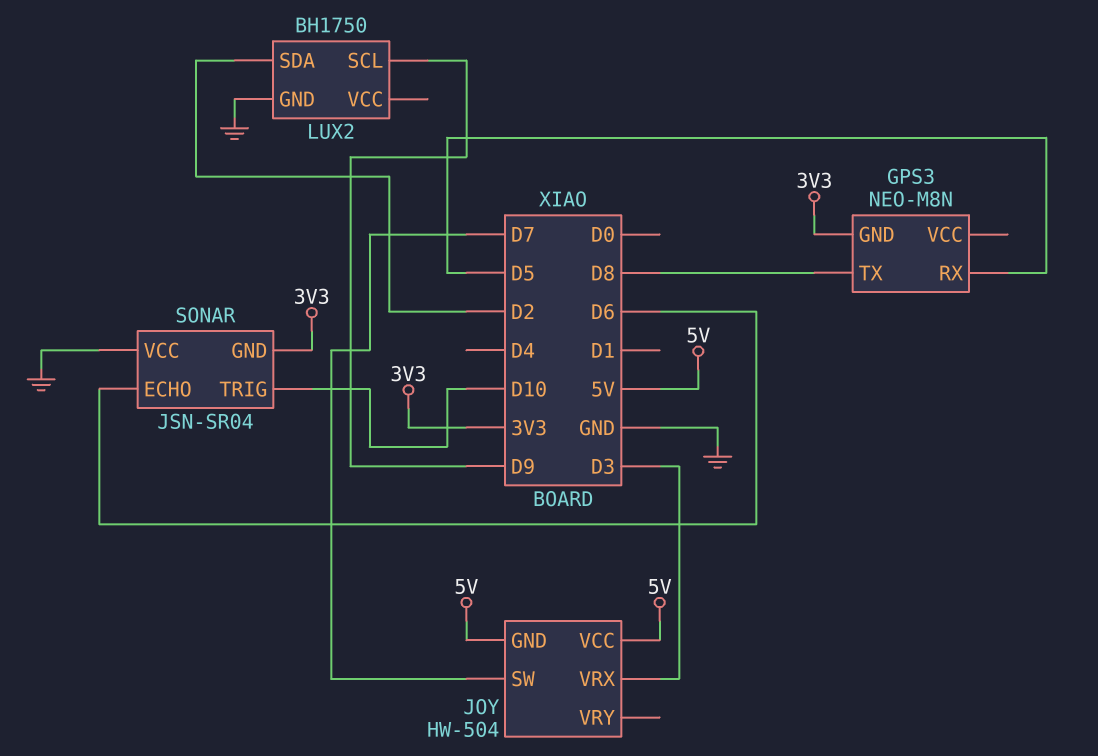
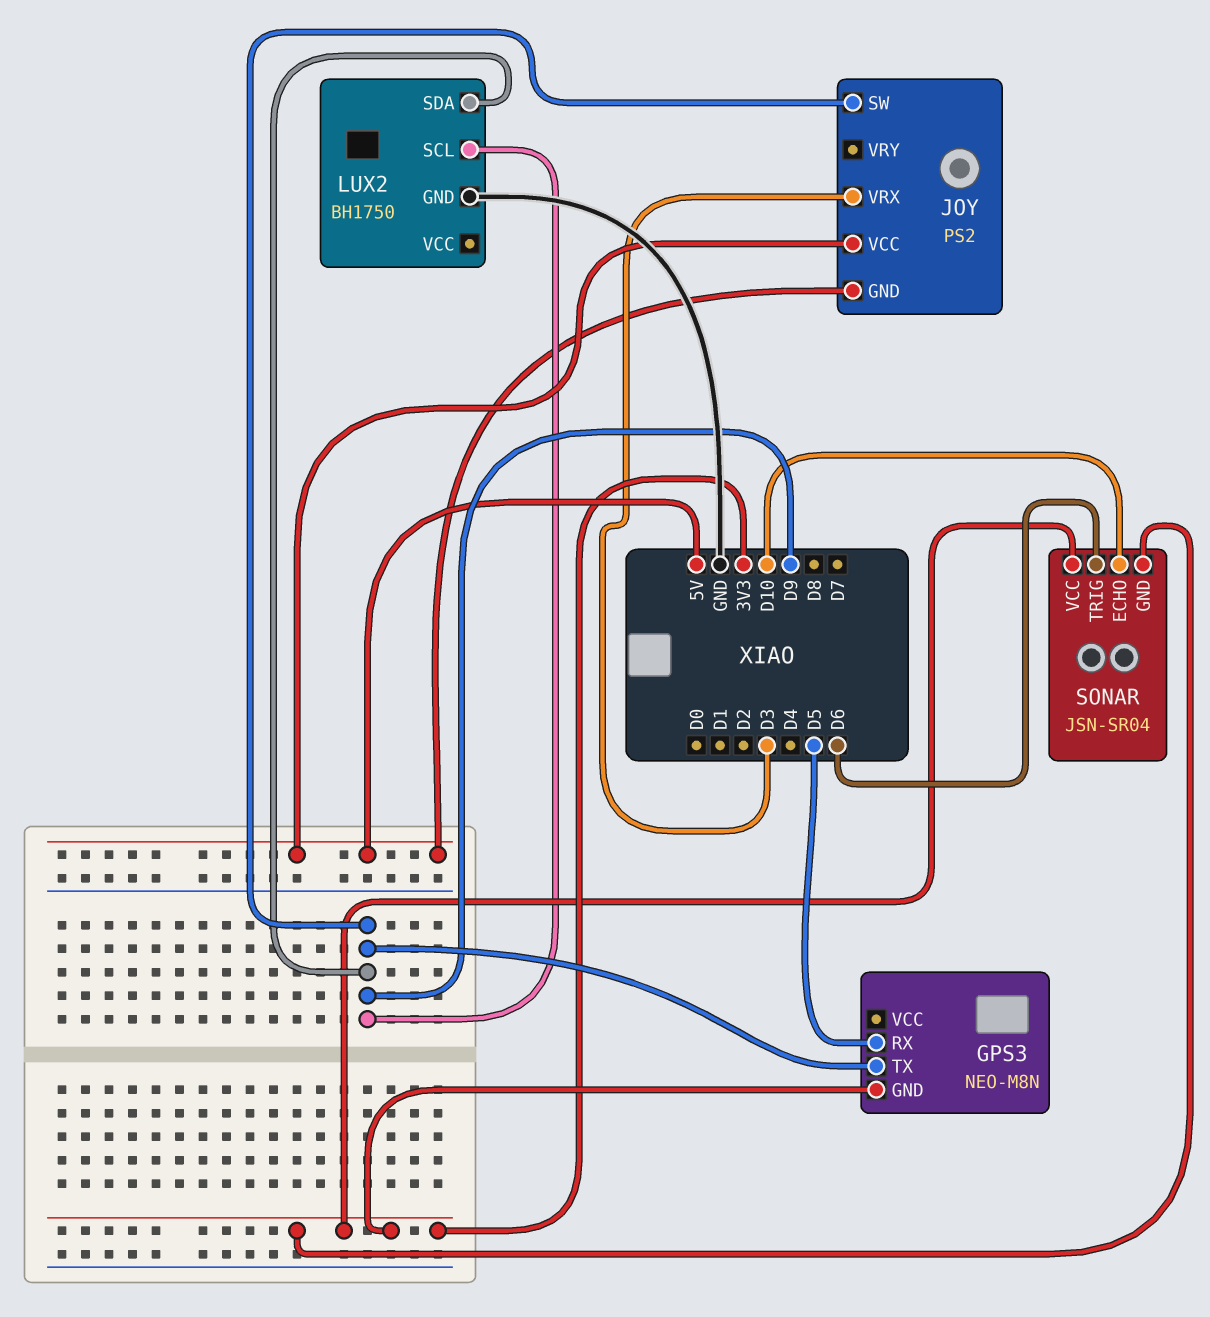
GPS3 pin TX: D8 -> D9
JOY: HW-504 -> PS2
JOY pin SW: D7 -> D9
LUX2 pin SDA: D2 -> D9
SONAR pin ECHO: D6 -> D10
SONAR pin TRIG: D10 -> D6
SONAR pin VCC: GND -> 3V3

